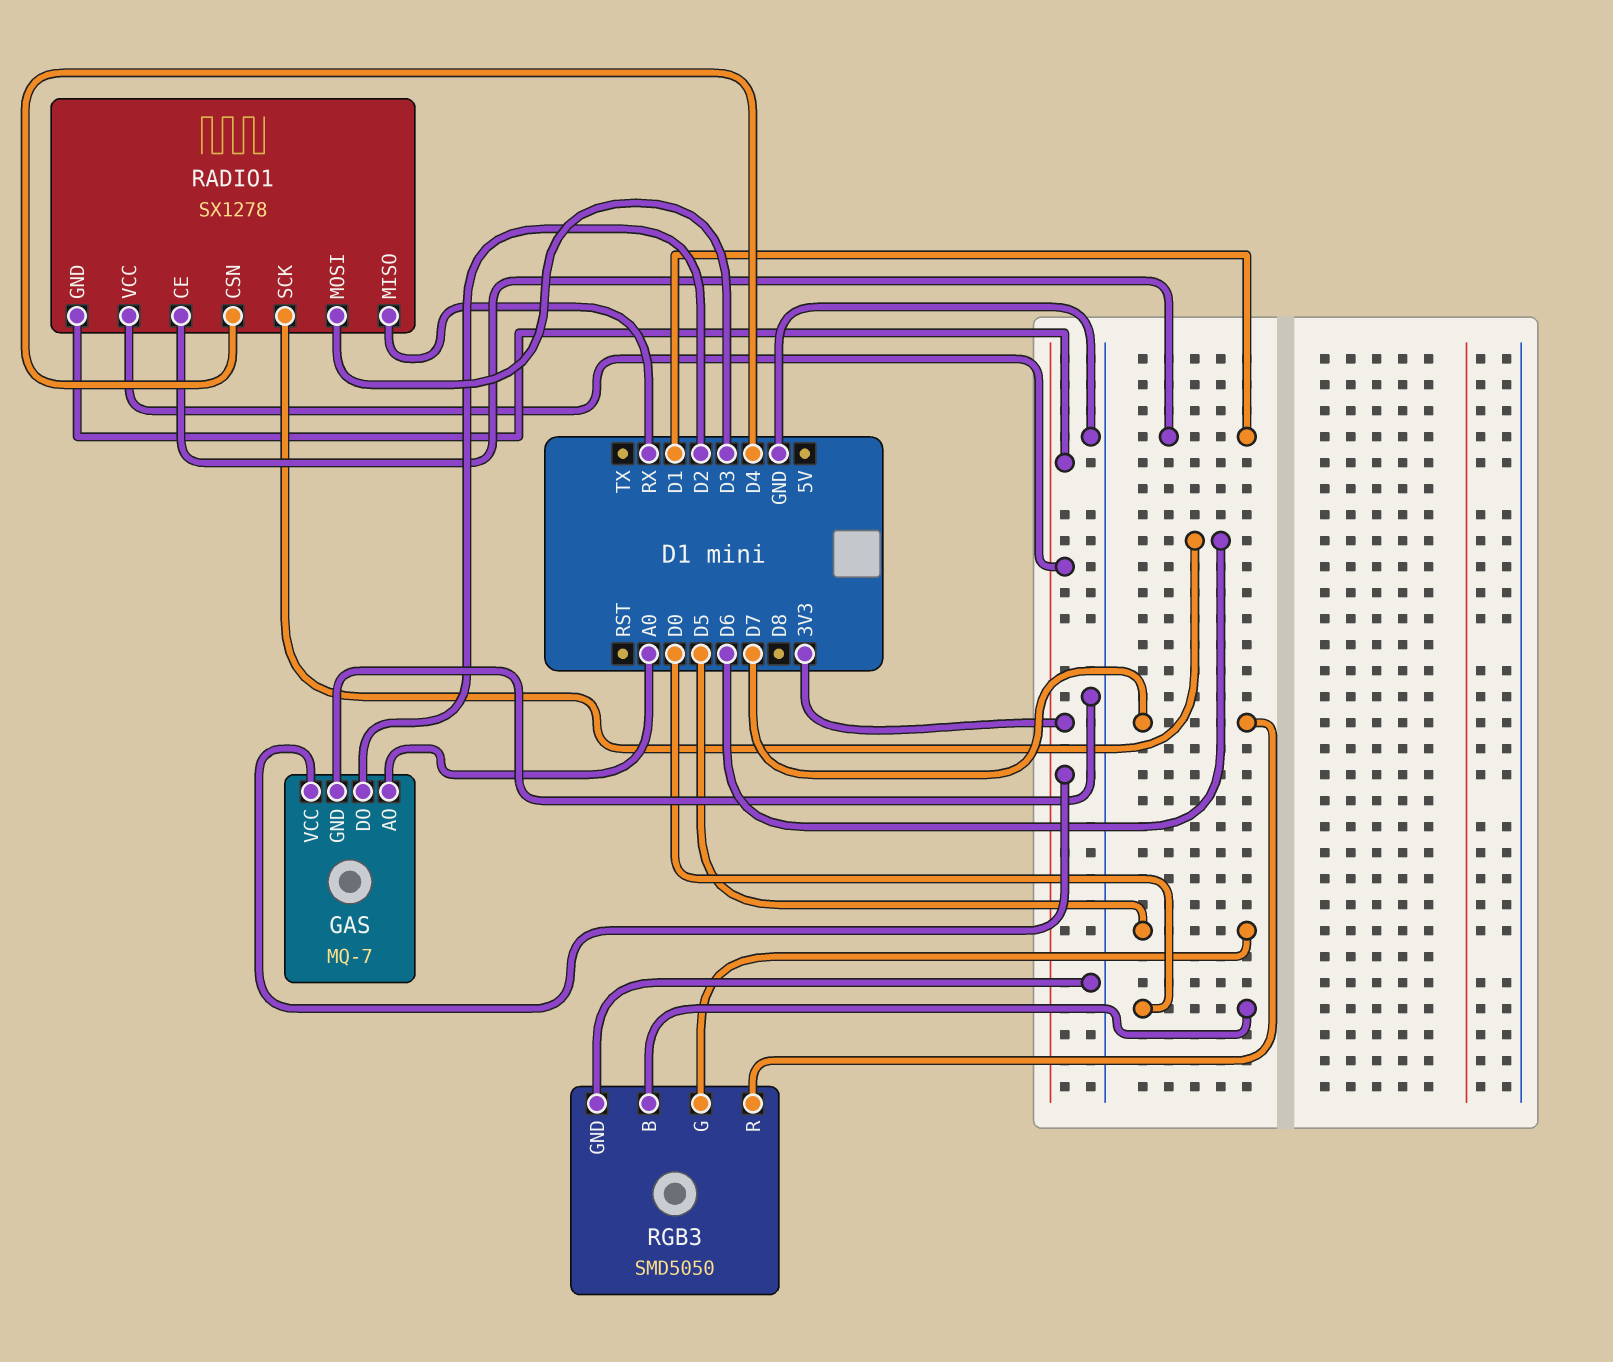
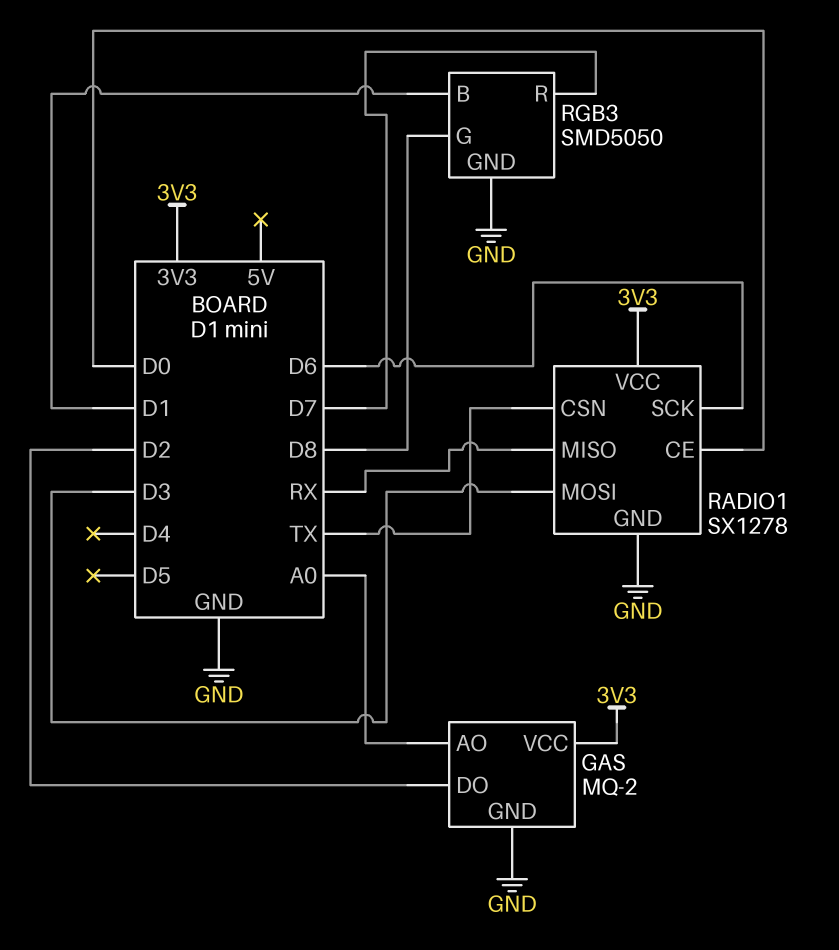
GAS: MQ-7 -> MQ-2
RADIO1 pin CE: D1 -> D0
RADIO1 pin CSN: D4 -> TX
RADIO1 pin GND: 3V3 -> GND
RGB3 pin B: D0 -> D1
RGB3 pin G: D5 -> D8

